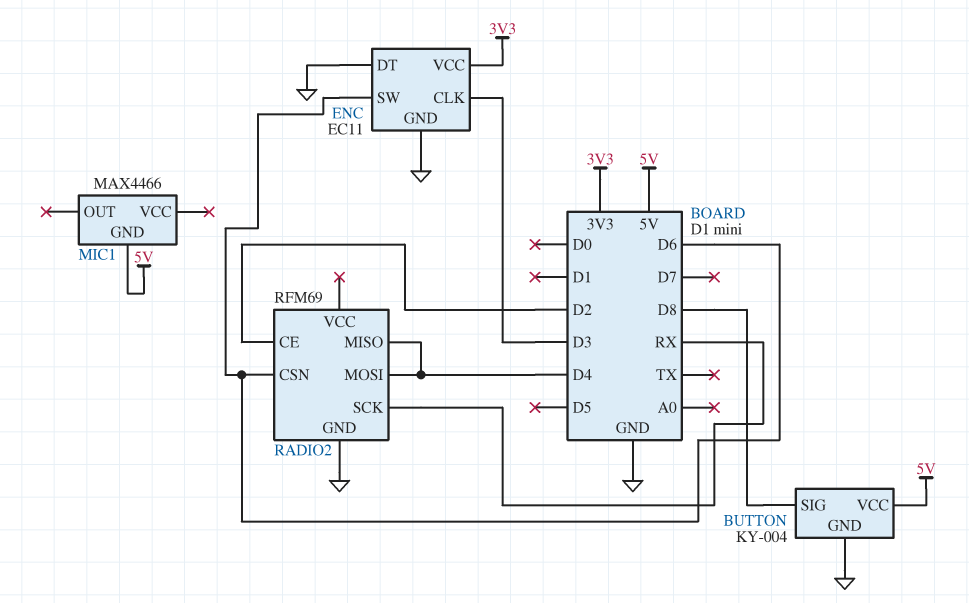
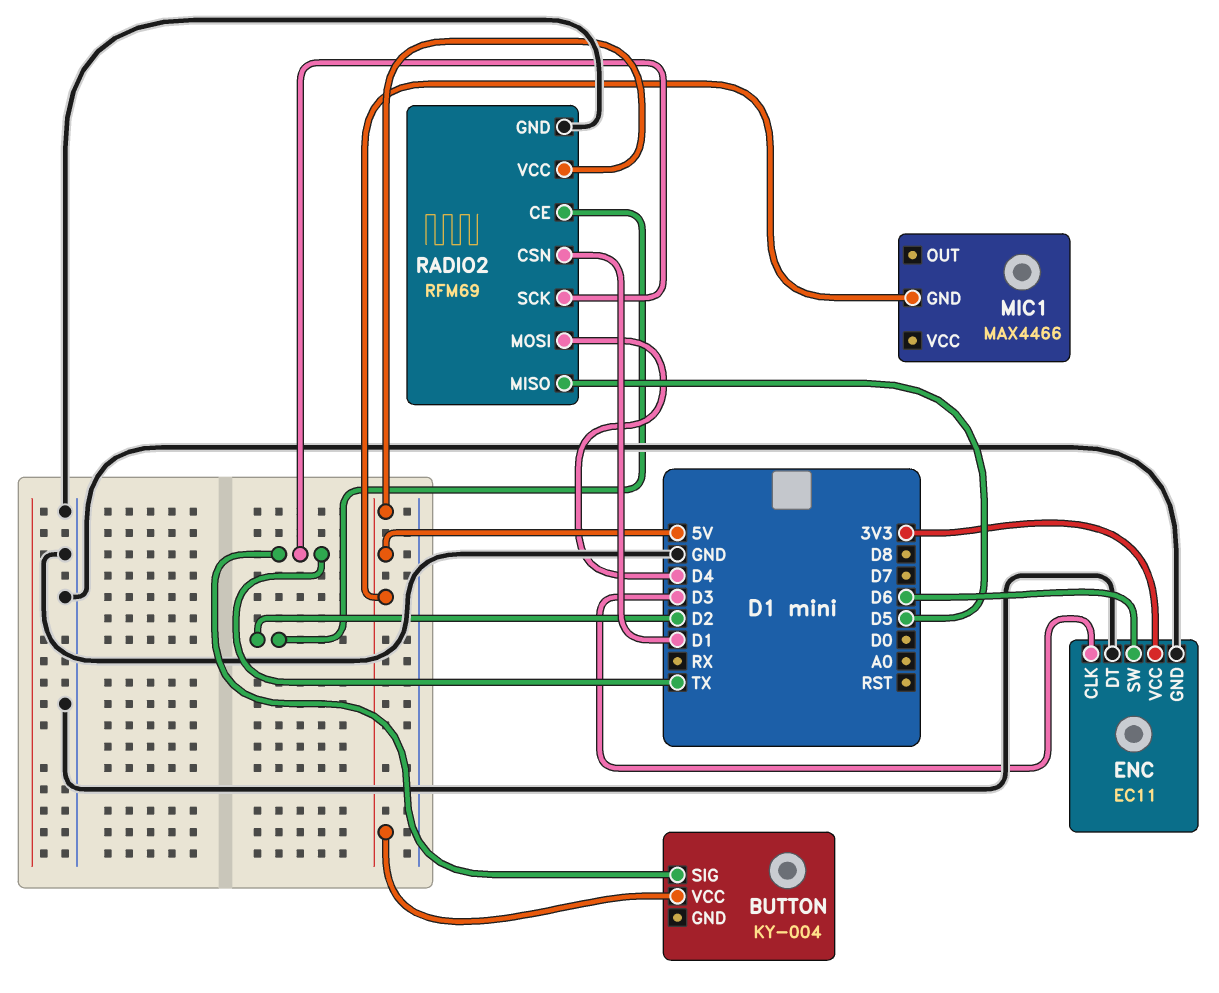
BUTTON pin GND: GND -> none
BUTTON pin SIG: D8 -> TX
RADIO2 pin CSN: D6 -> D1
RADIO2 pin MISO: D4 -> D5
RADIO2 pin SCK: RX -> TX
RADIO2 pin VCC: none -> 5V

